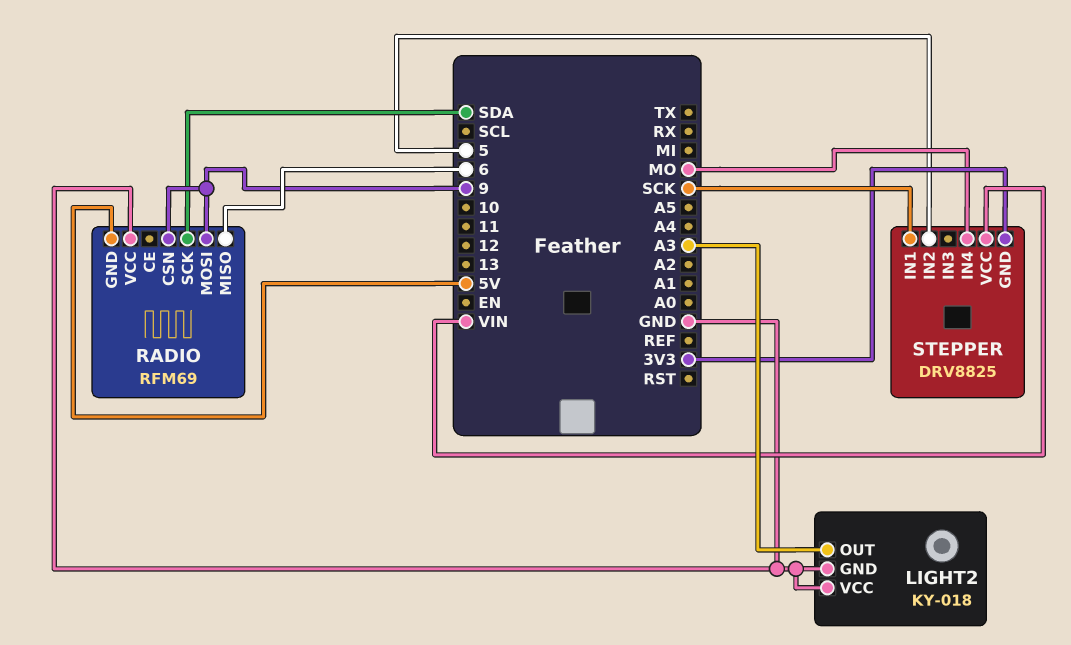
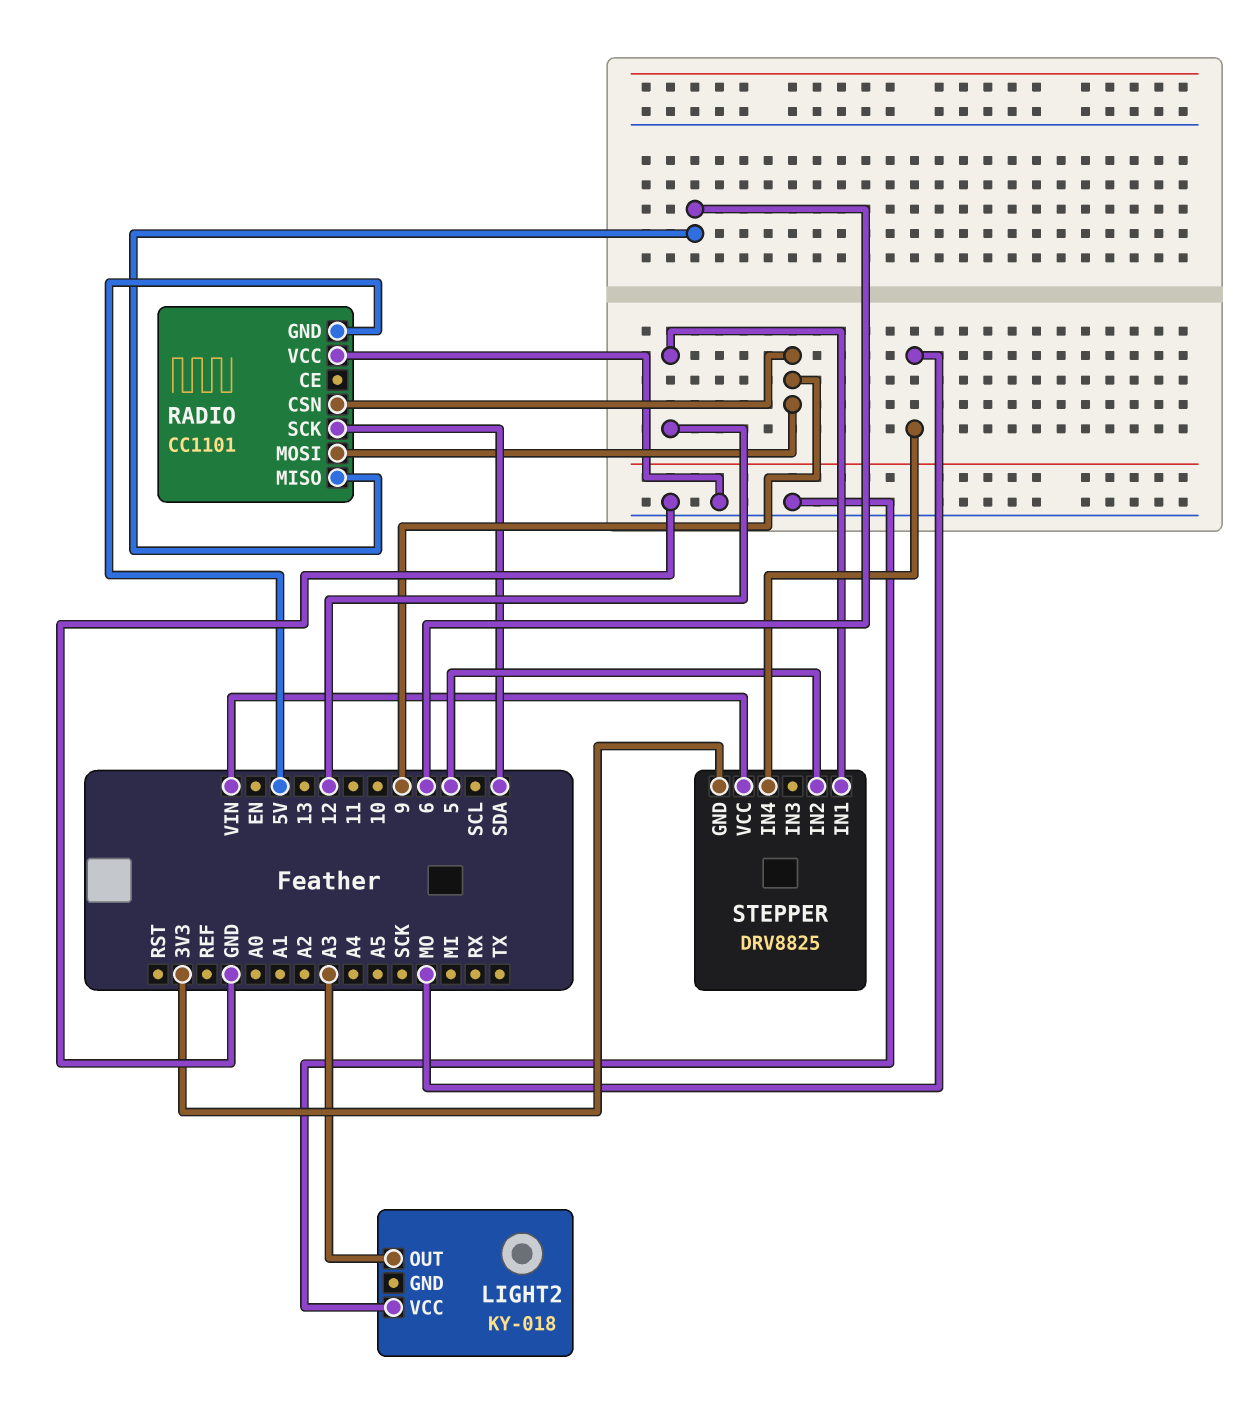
LIGHT2 pin GND: GND -> none
RADIO: RFM69 -> CC1101
STEPPER pin IN1: SCK -> 12

